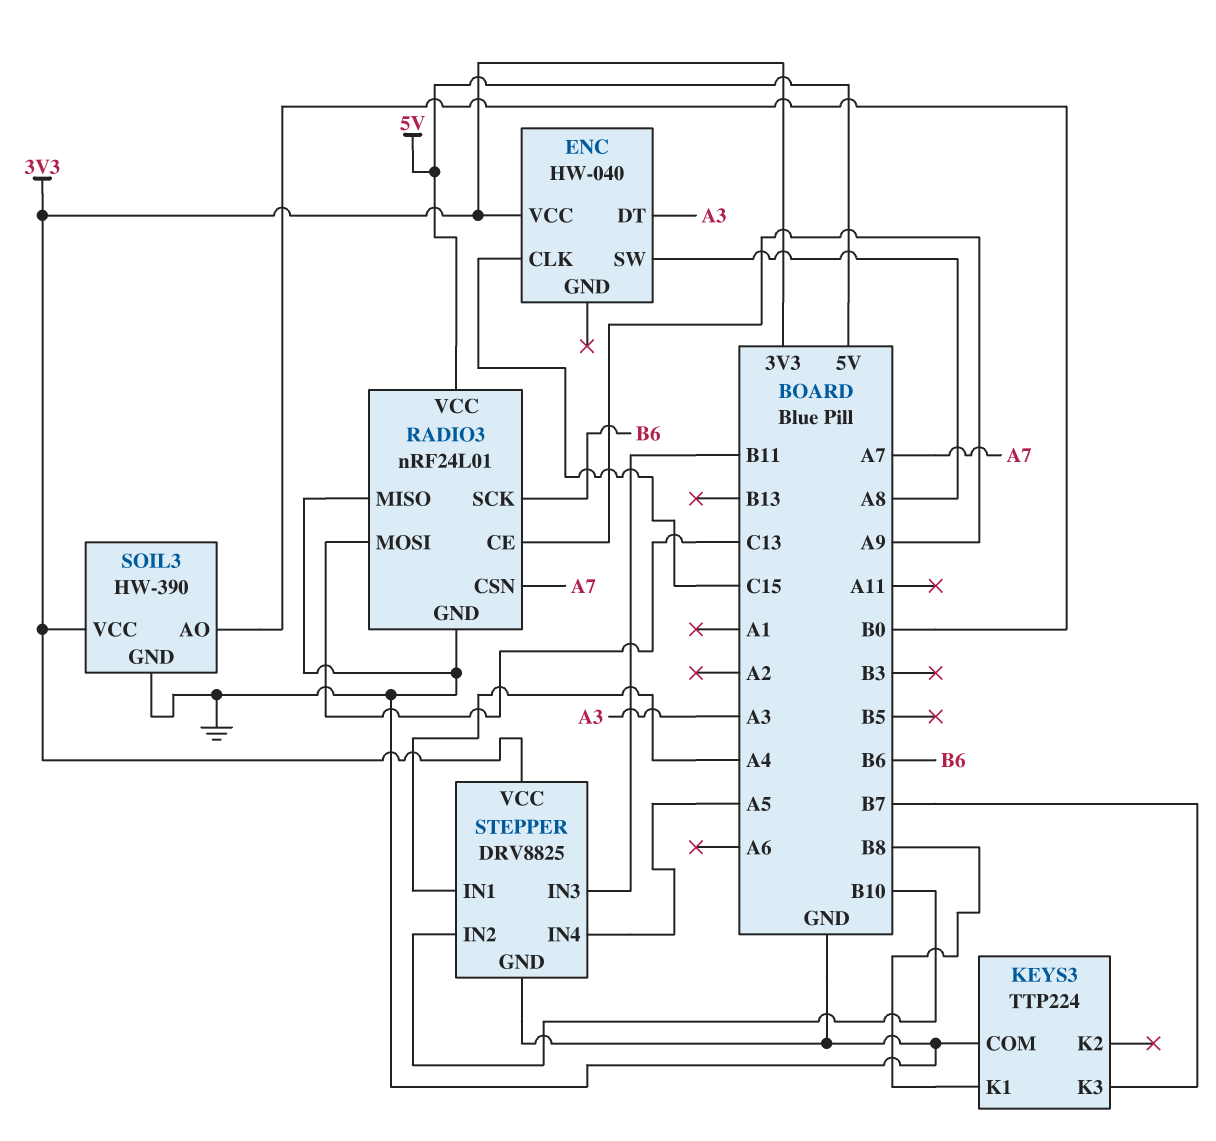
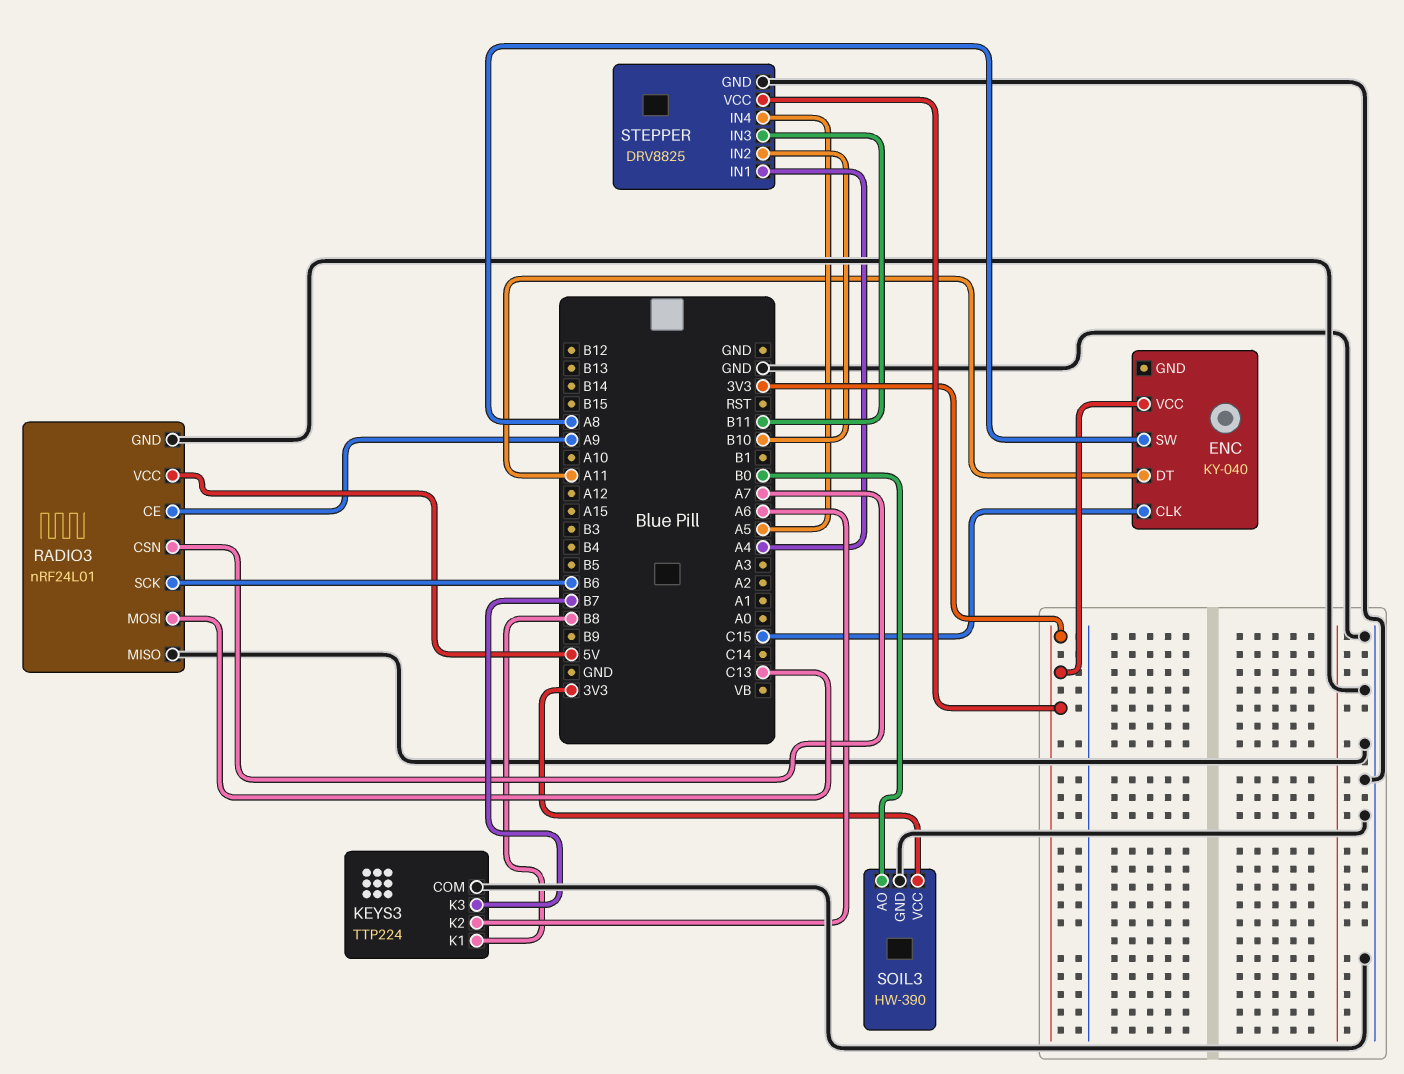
ENC: HW-040 -> KY-040
ENC pin DT: A3 -> A11
KEYS3 pin K2: none -> A6

